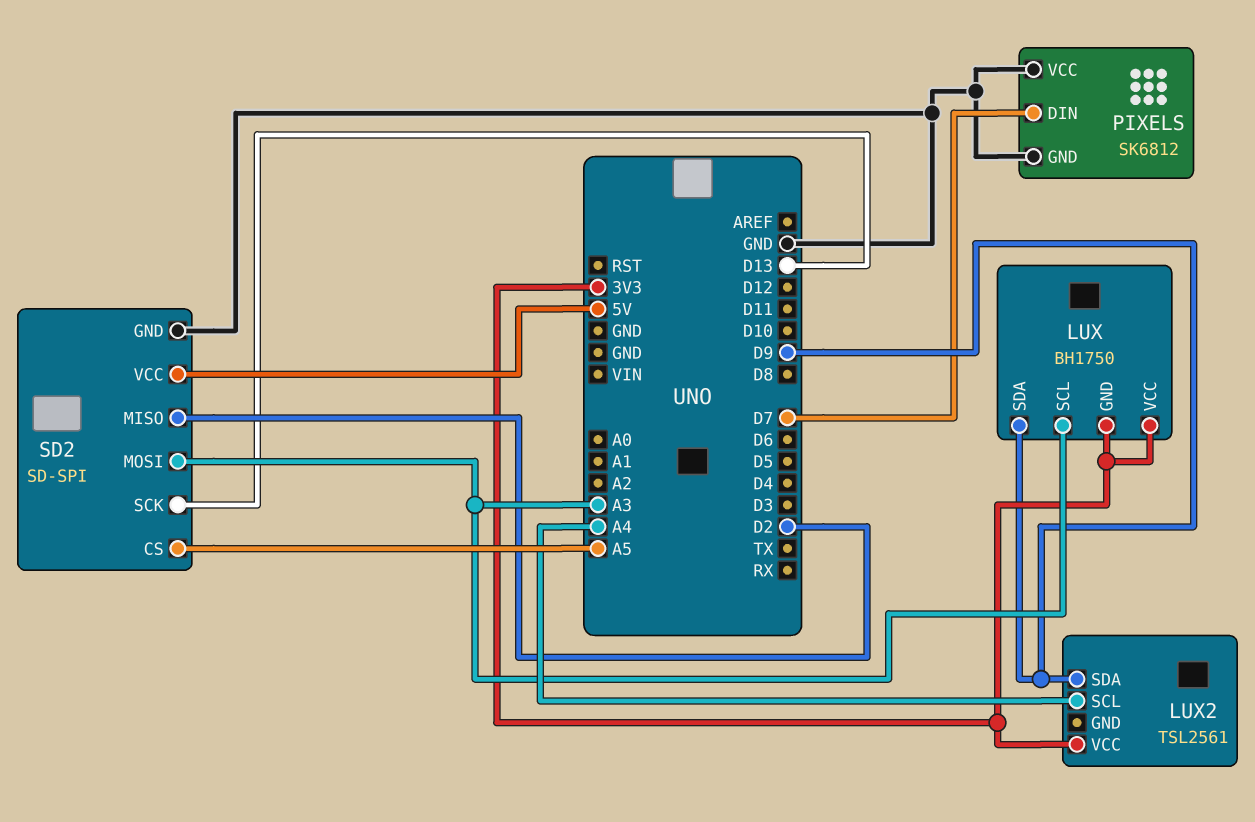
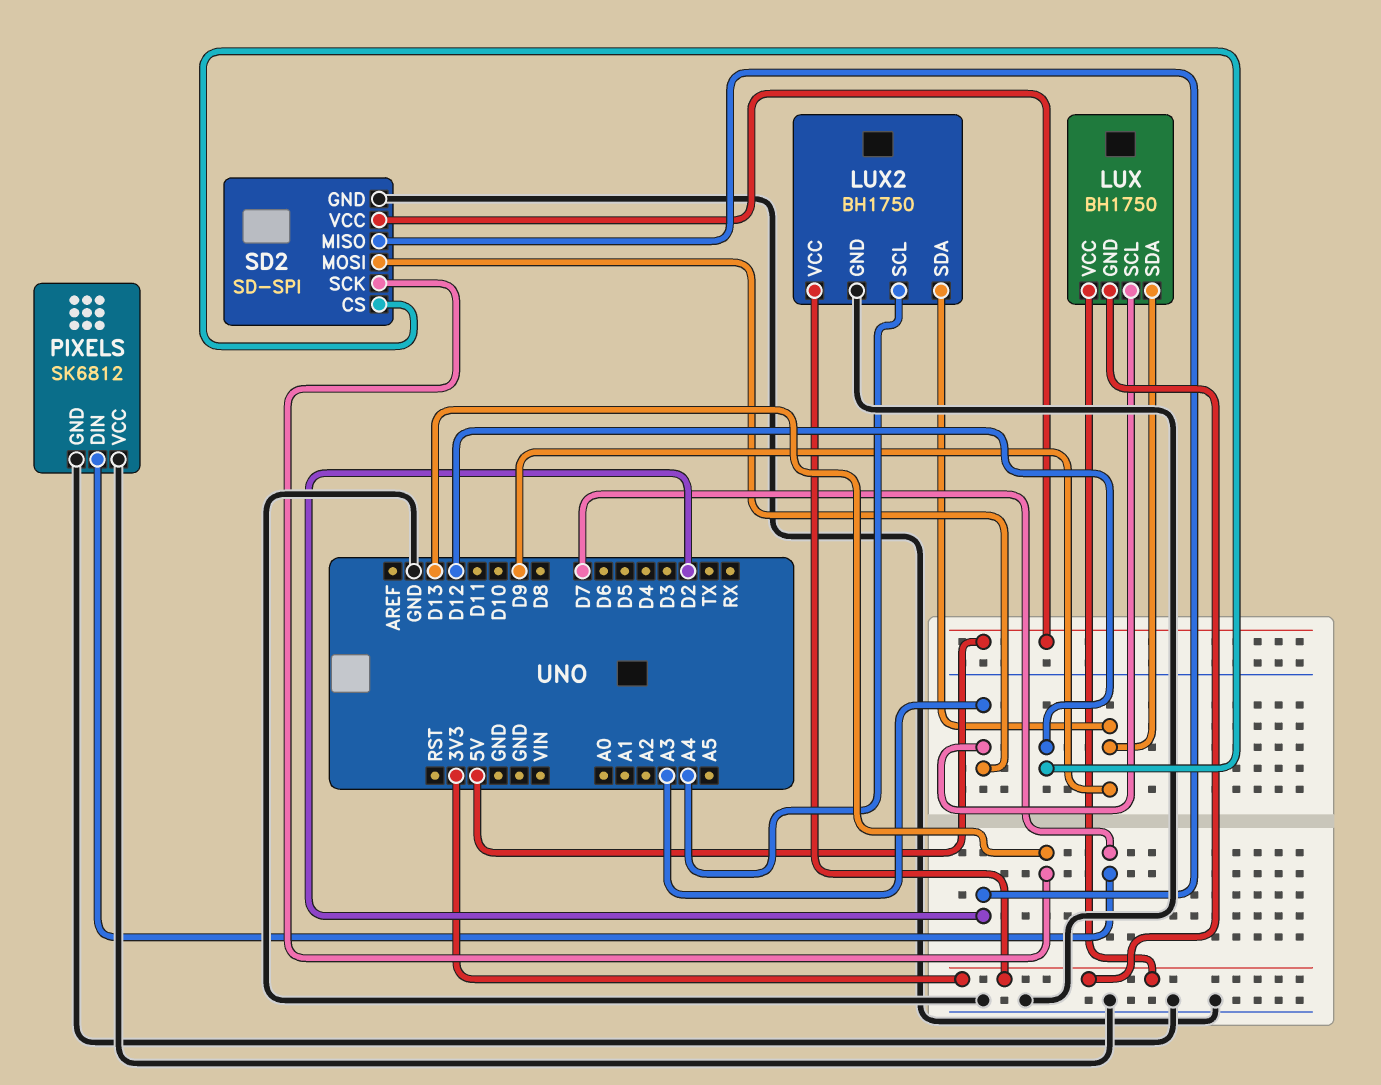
LUX2: TSL2561 -> BH1750
LUX2 pin GND: none -> GND
SD2 pin CS: A5 -> D12

